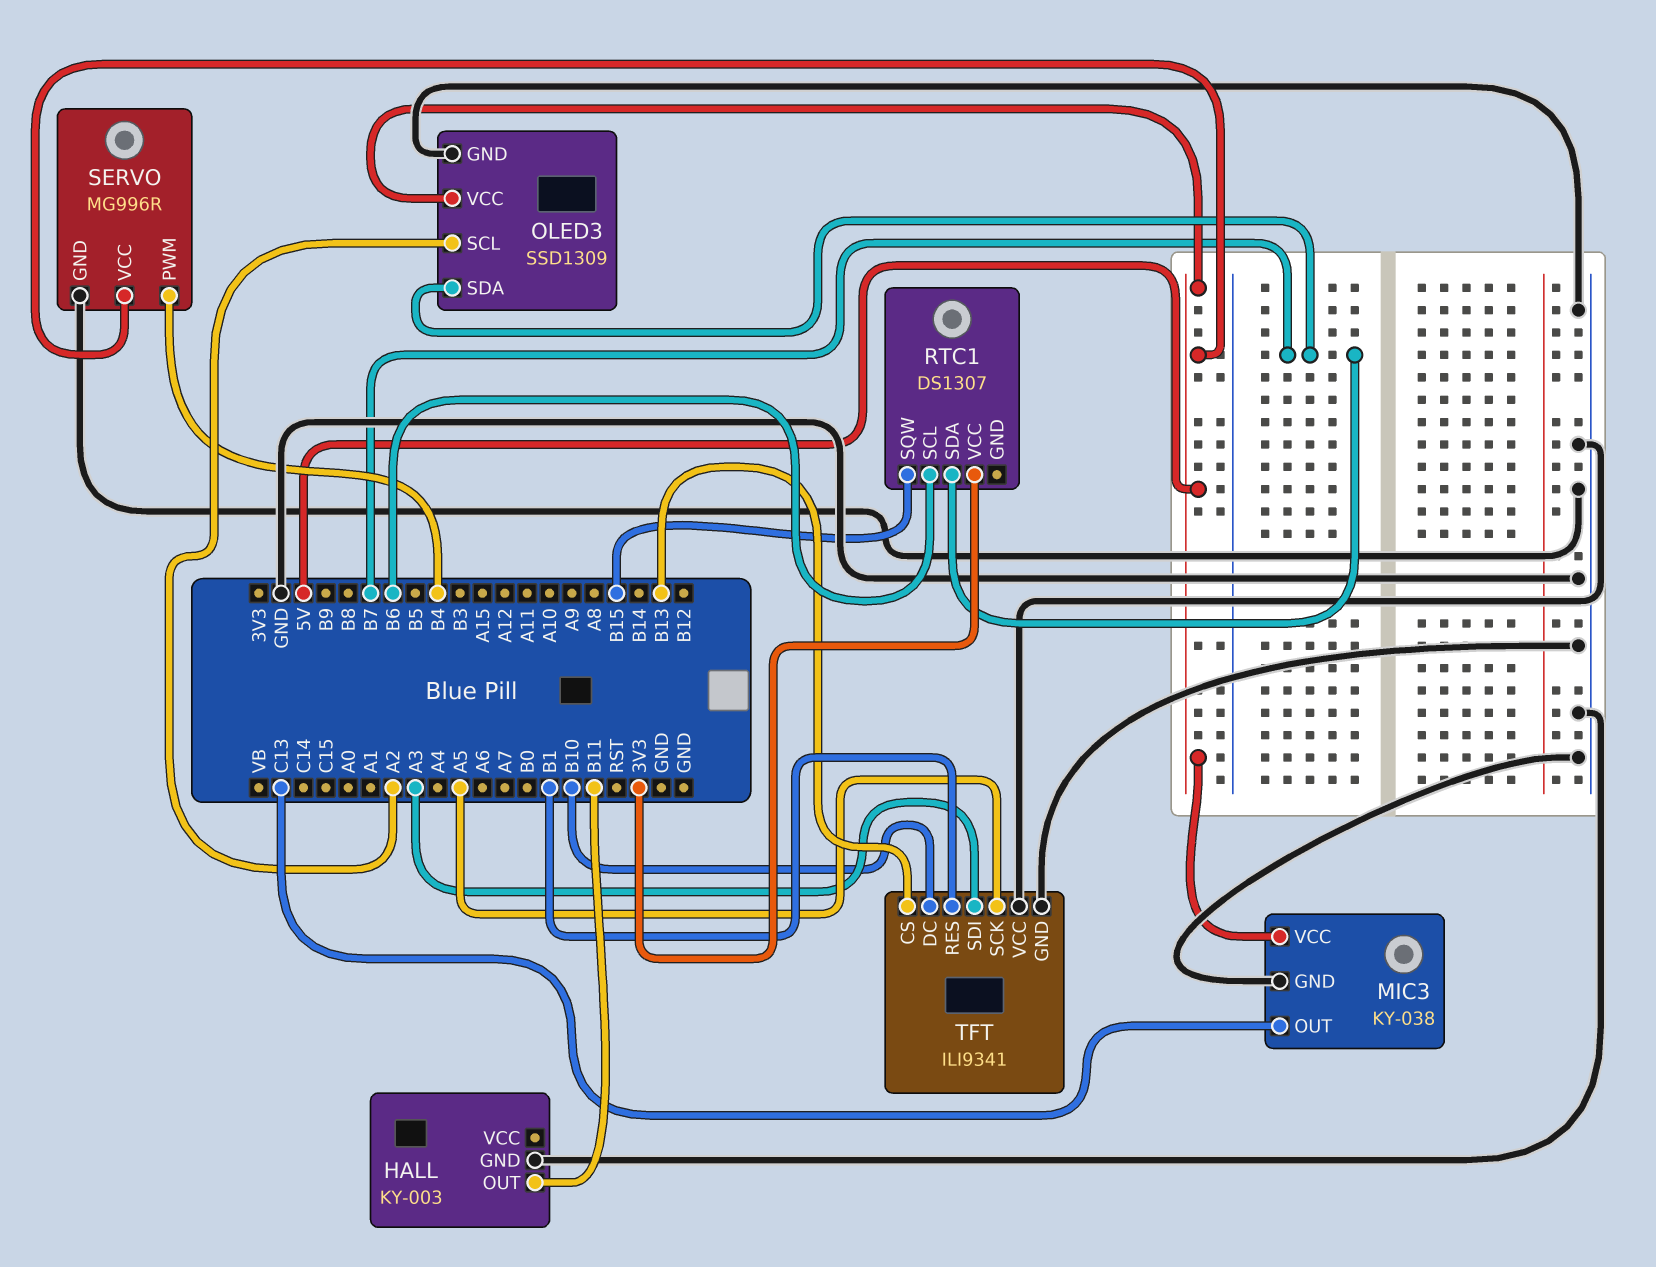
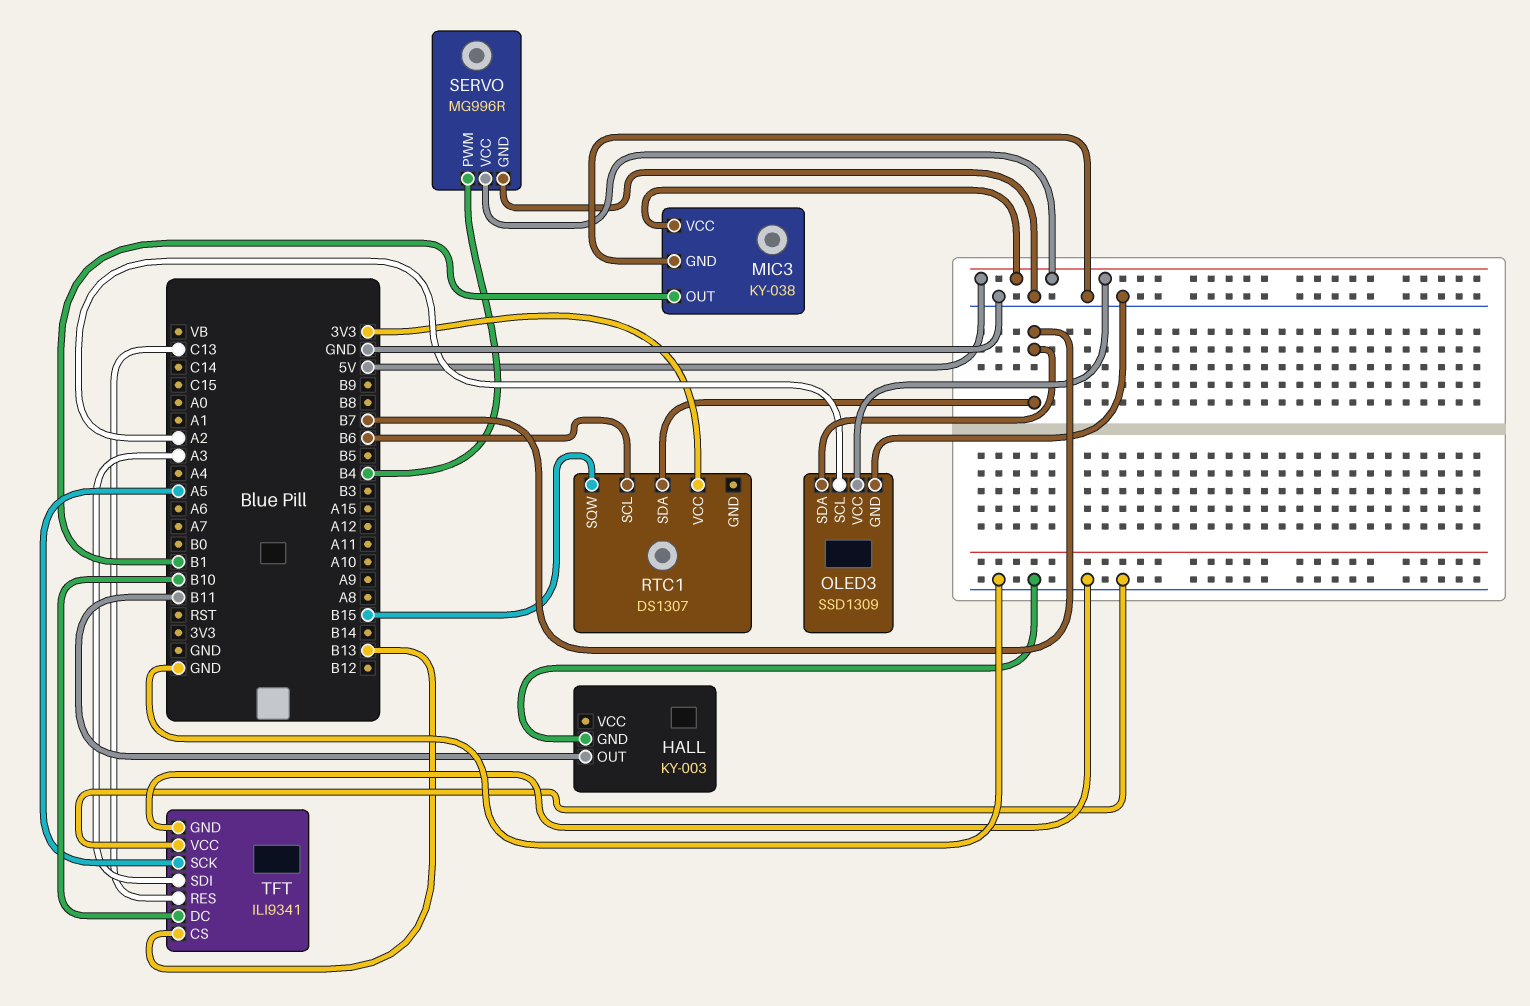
MIC3 pin OUT: C13 -> B1
TFT pin RES: B1 -> C13

